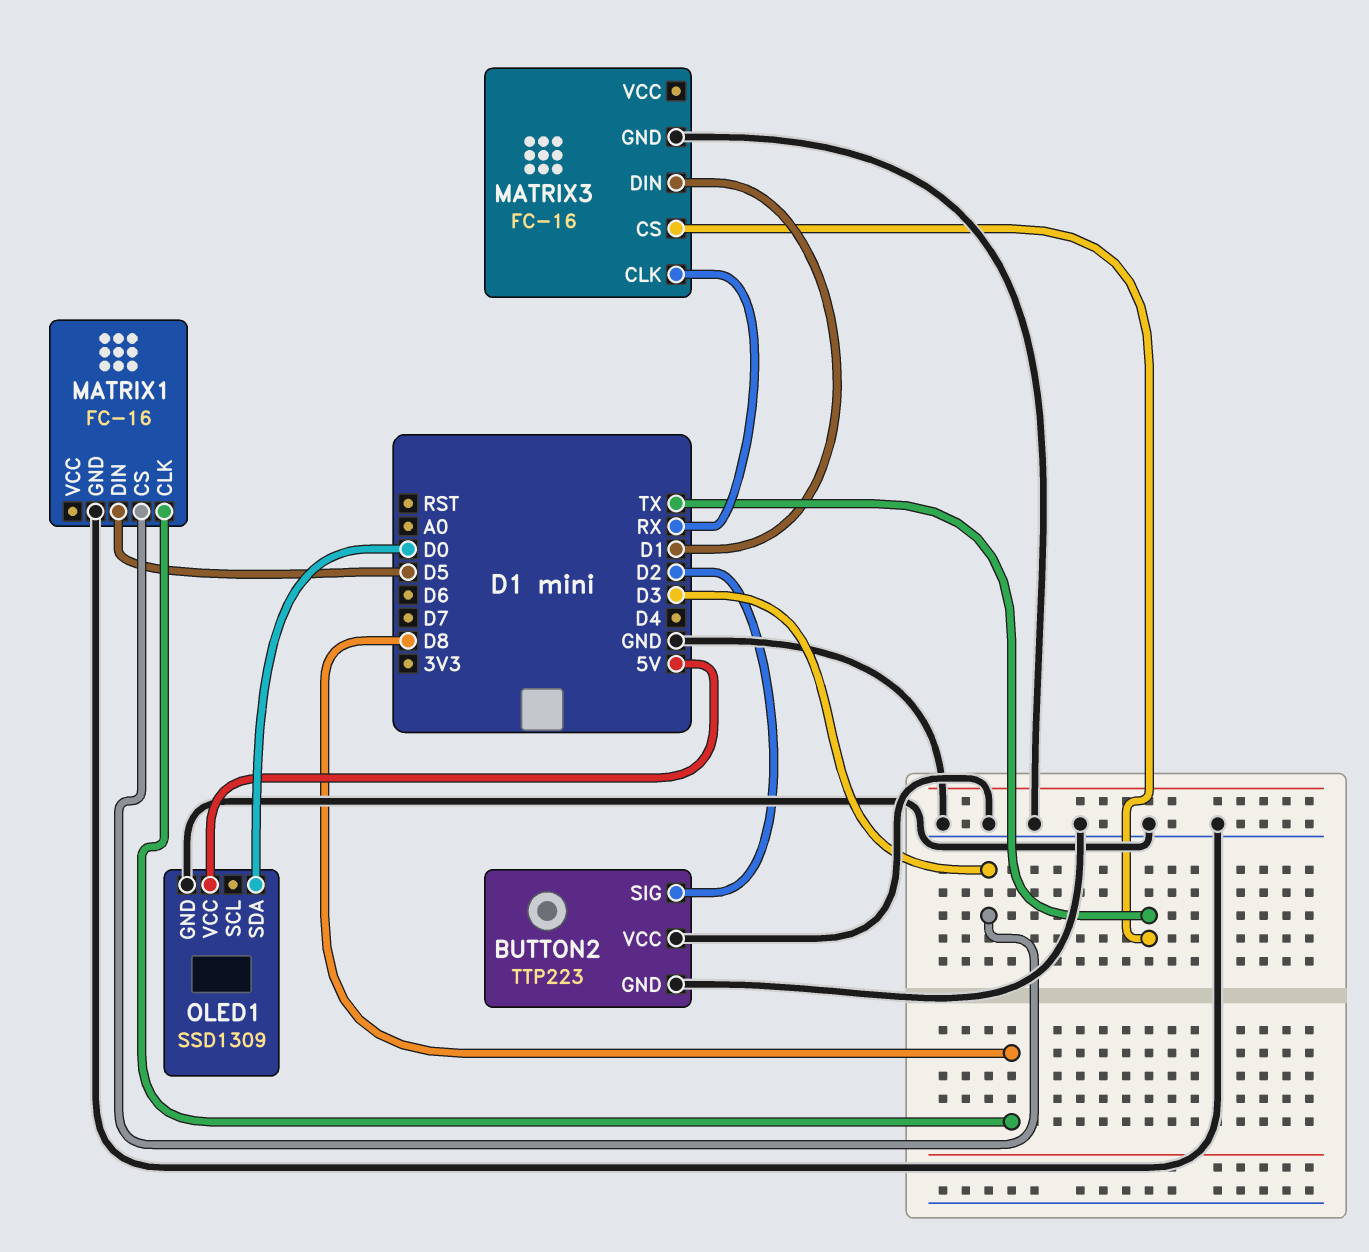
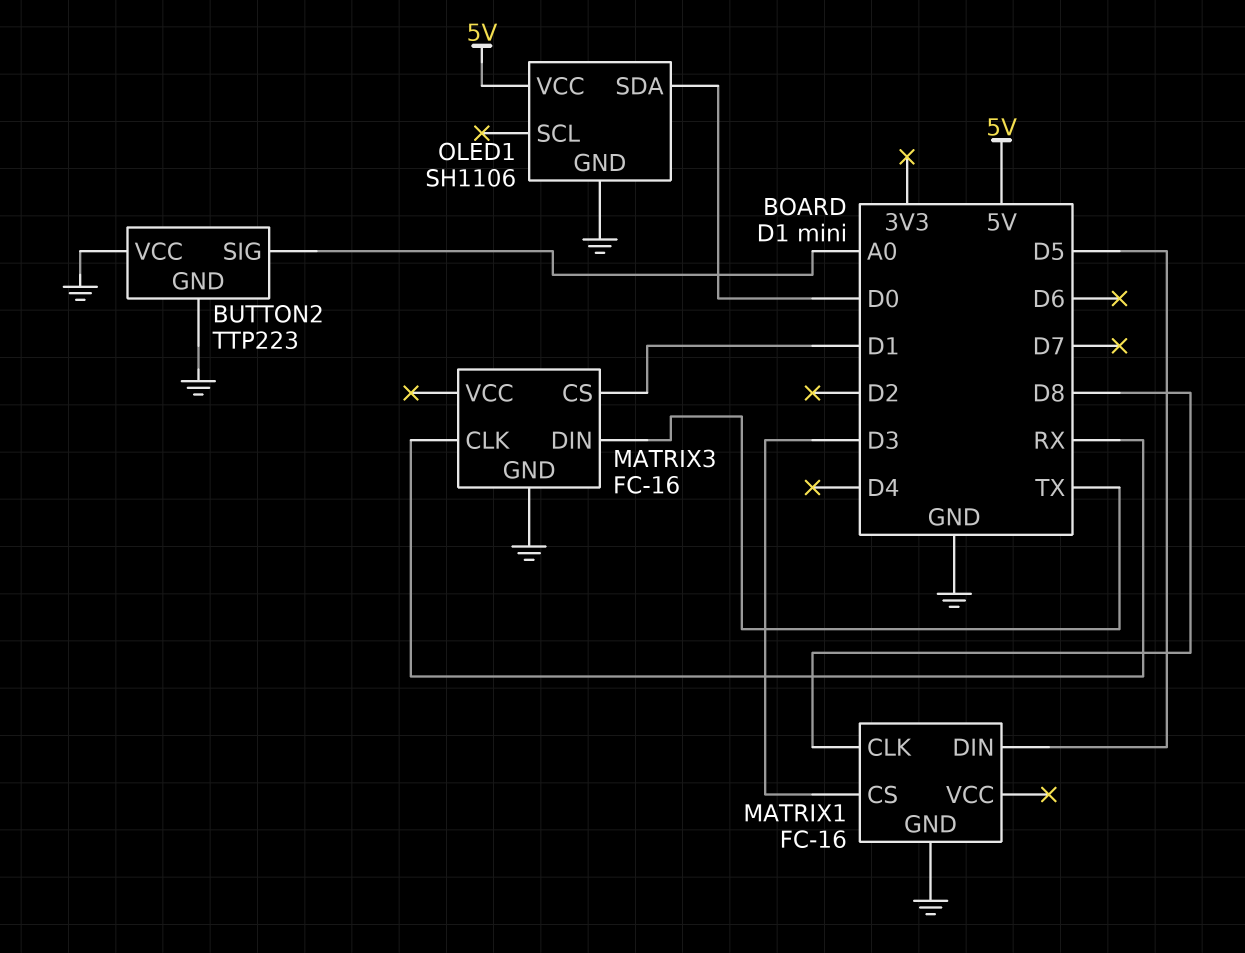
BUTTON2 pin SIG: D2 -> A0
MATRIX3 pin CS: TX -> D1
MATRIX3 pin DIN: D1 -> TX
OLED1: SSD1309 -> SH1106

